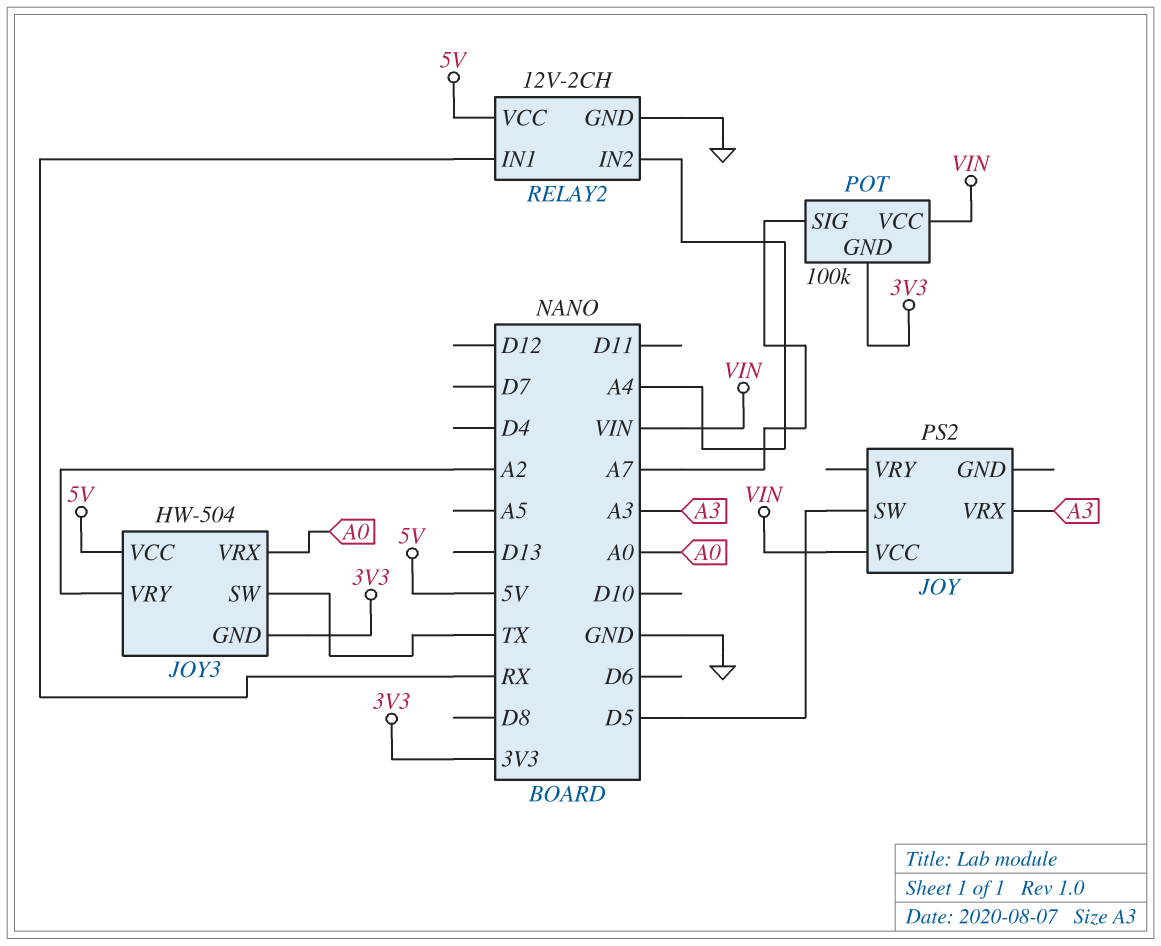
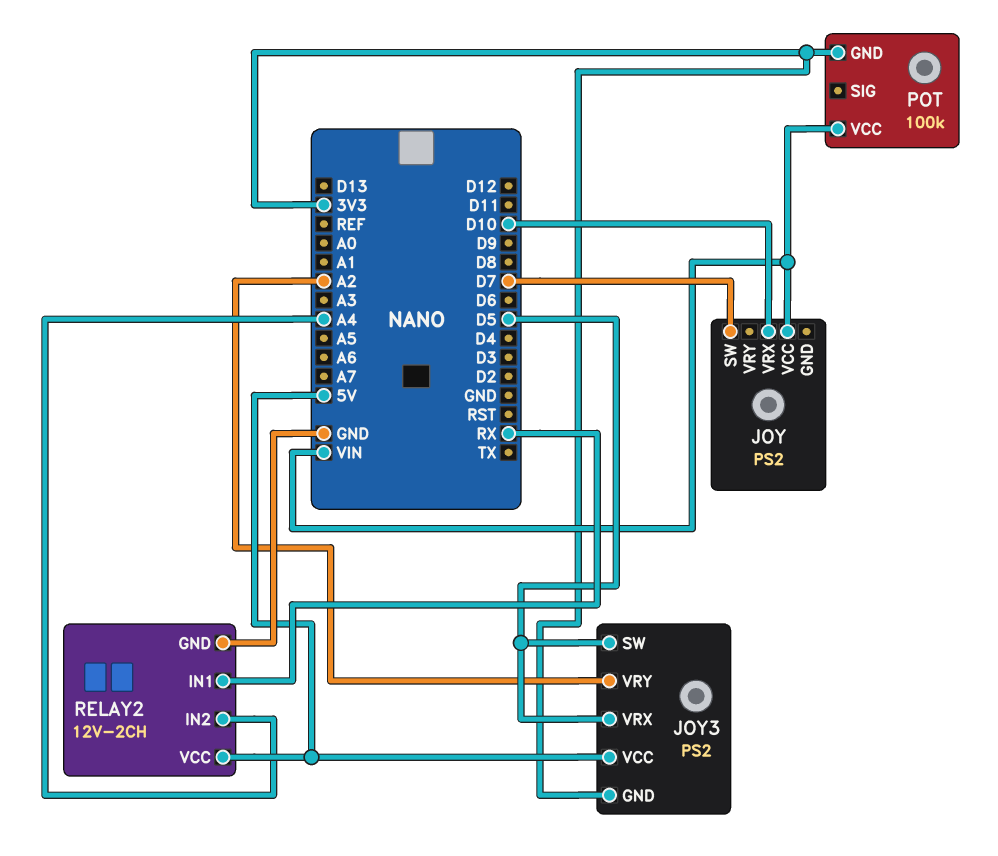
JOY pin SW: D5 -> D7
JOY pin VRX: A3 -> D10
JOY3: HW-504 -> PS2
JOY3 pin SW: TX -> D5
JOY3 pin VRX: A0 -> D5
POT pin SIG: A7 -> none

